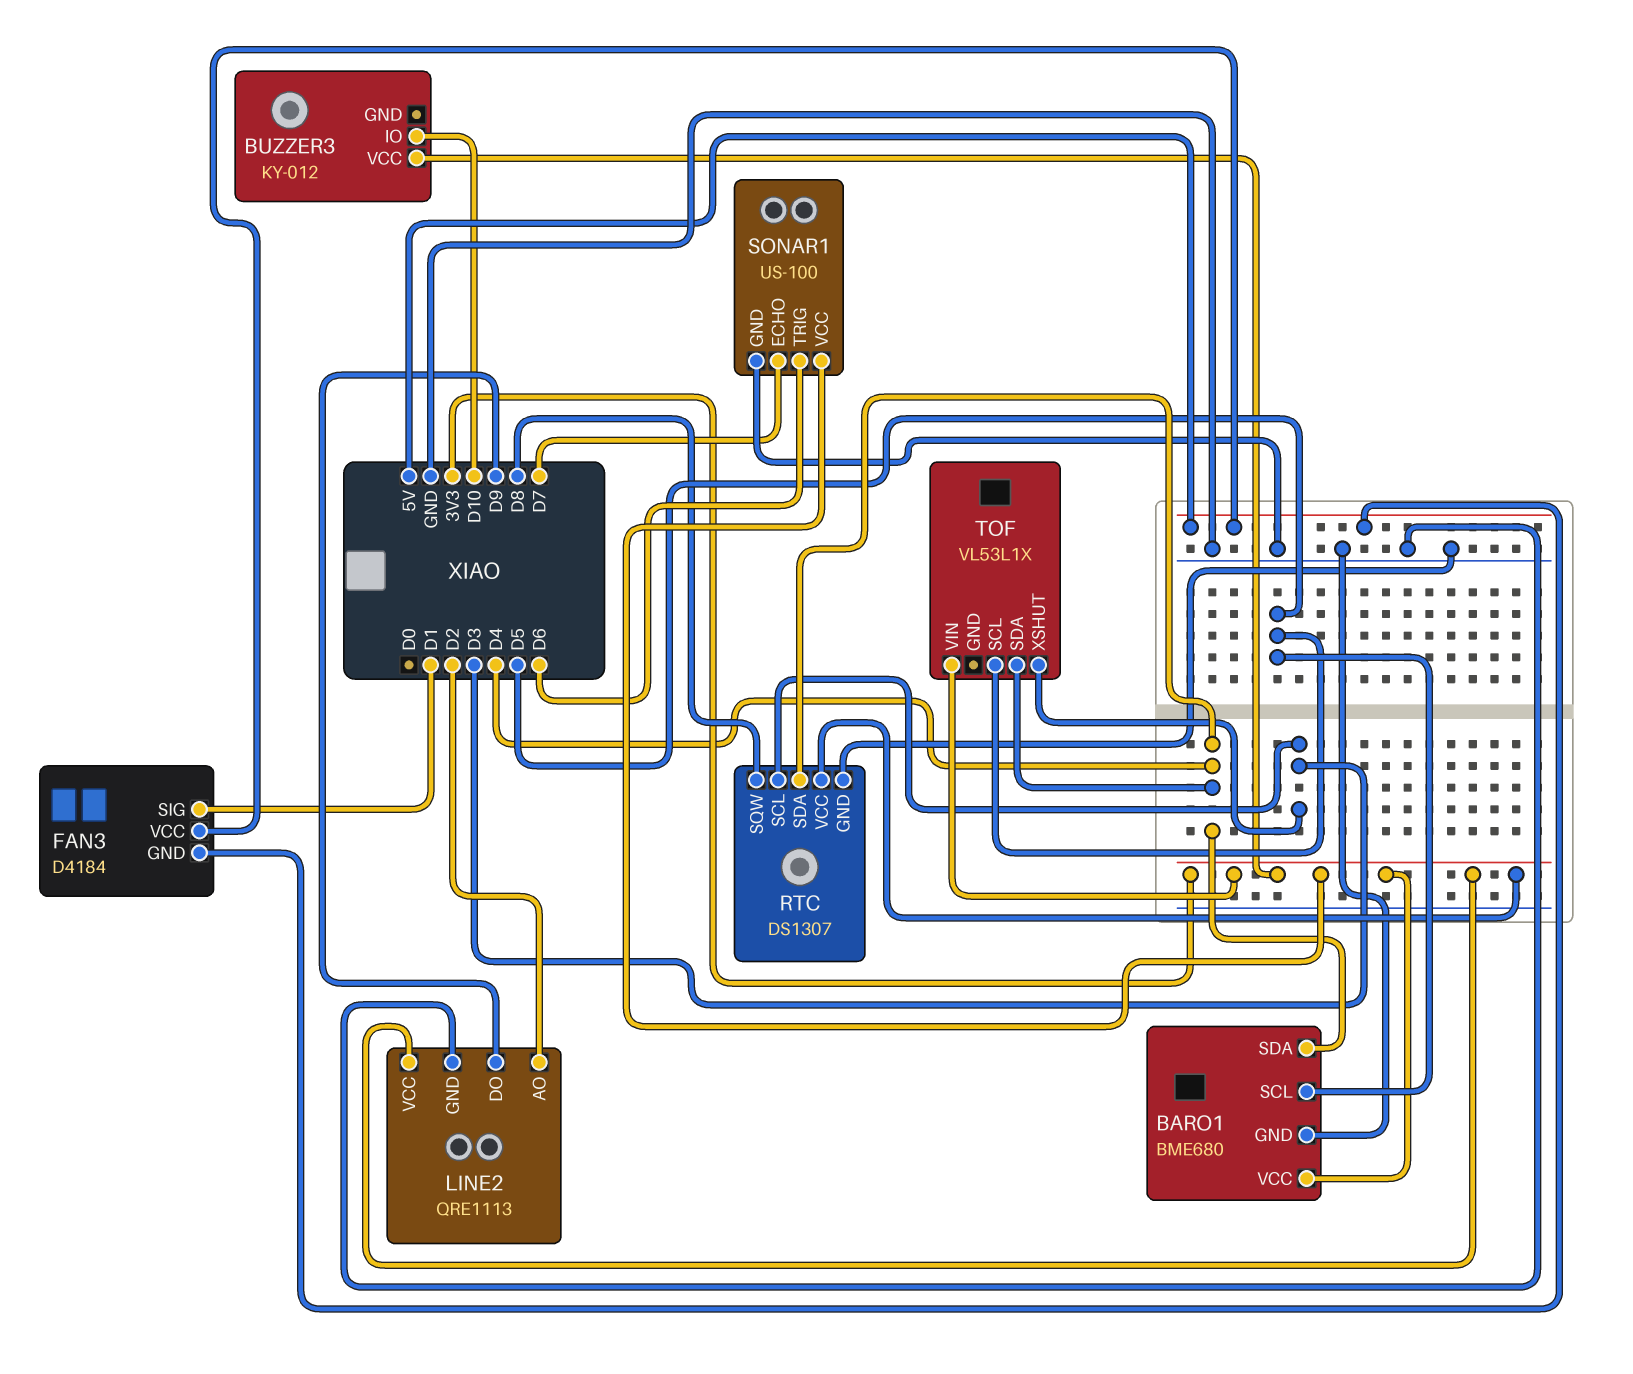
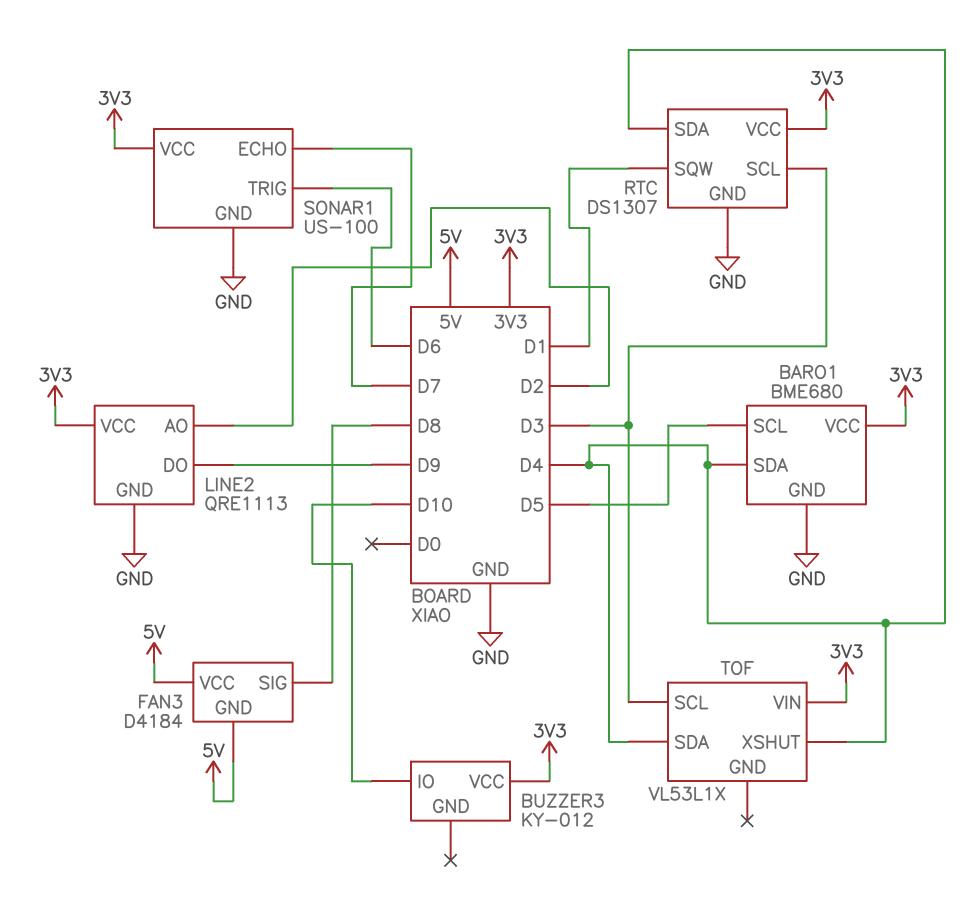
FAN3 pin SIG: D1 -> D8
RTC pin SQW: D8 -> D1
TOF pin SCL: D5 -> D3
TOF pin XSHUT: D3 -> D4

